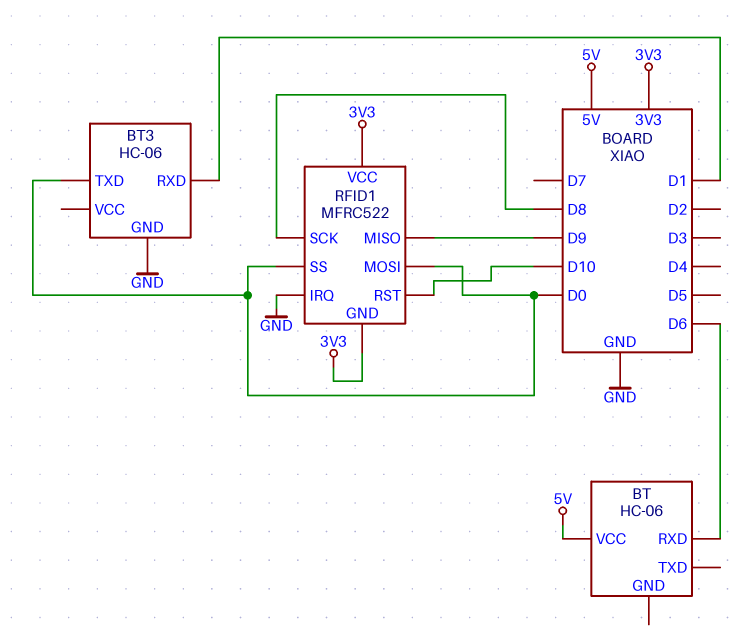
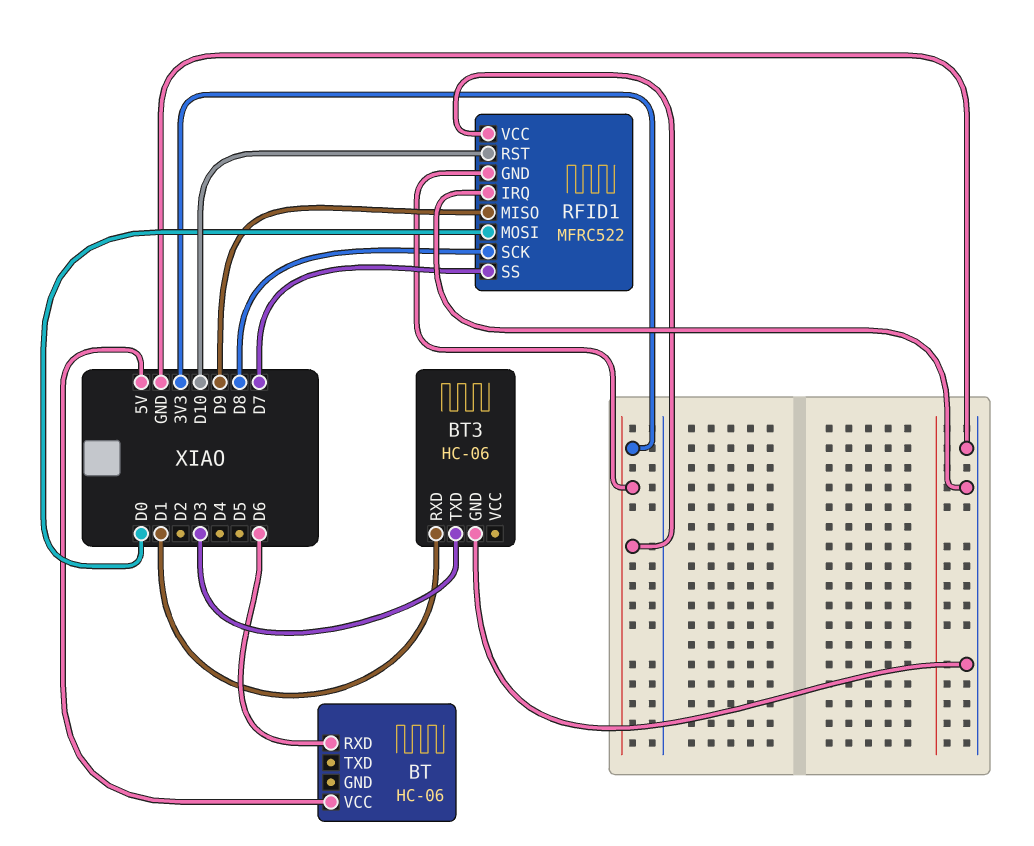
BT3 pin TXD: D0 -> D3
RFID1 pin SS: D0 -> D7

